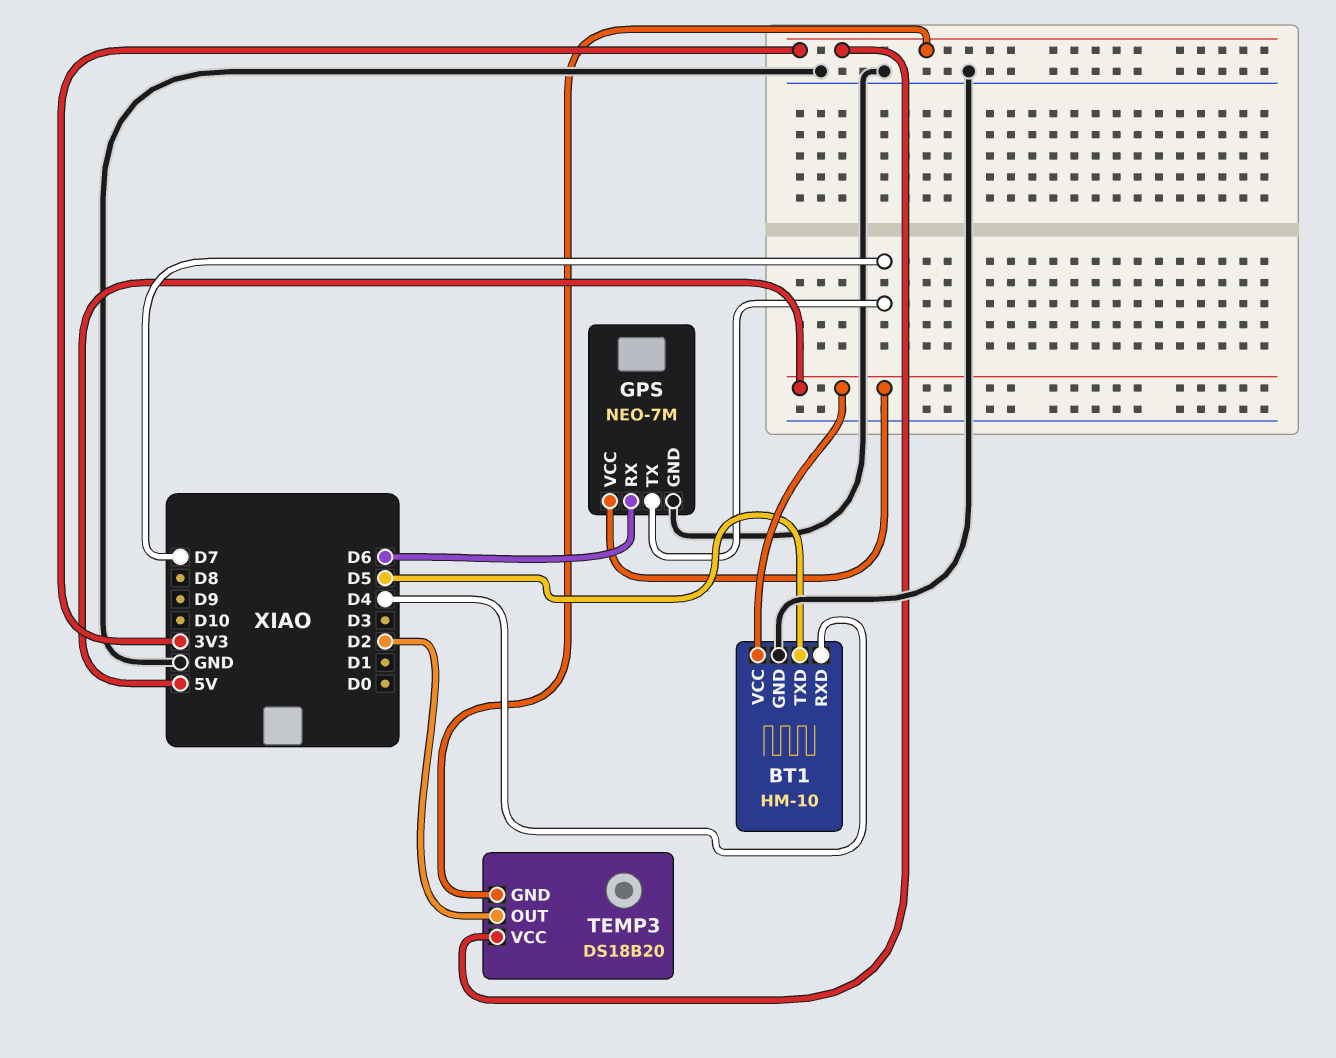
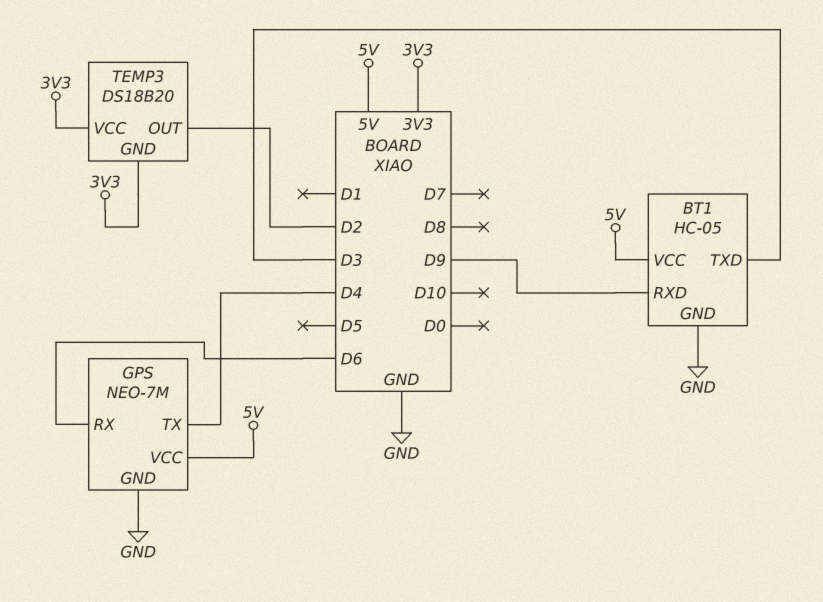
BT1: HM-10 -> HC-05
BT1 pin RXD: D4 -> D9
BT1 pin TXD: D5 -> D3
GPS pin TX: D7 -> D4

